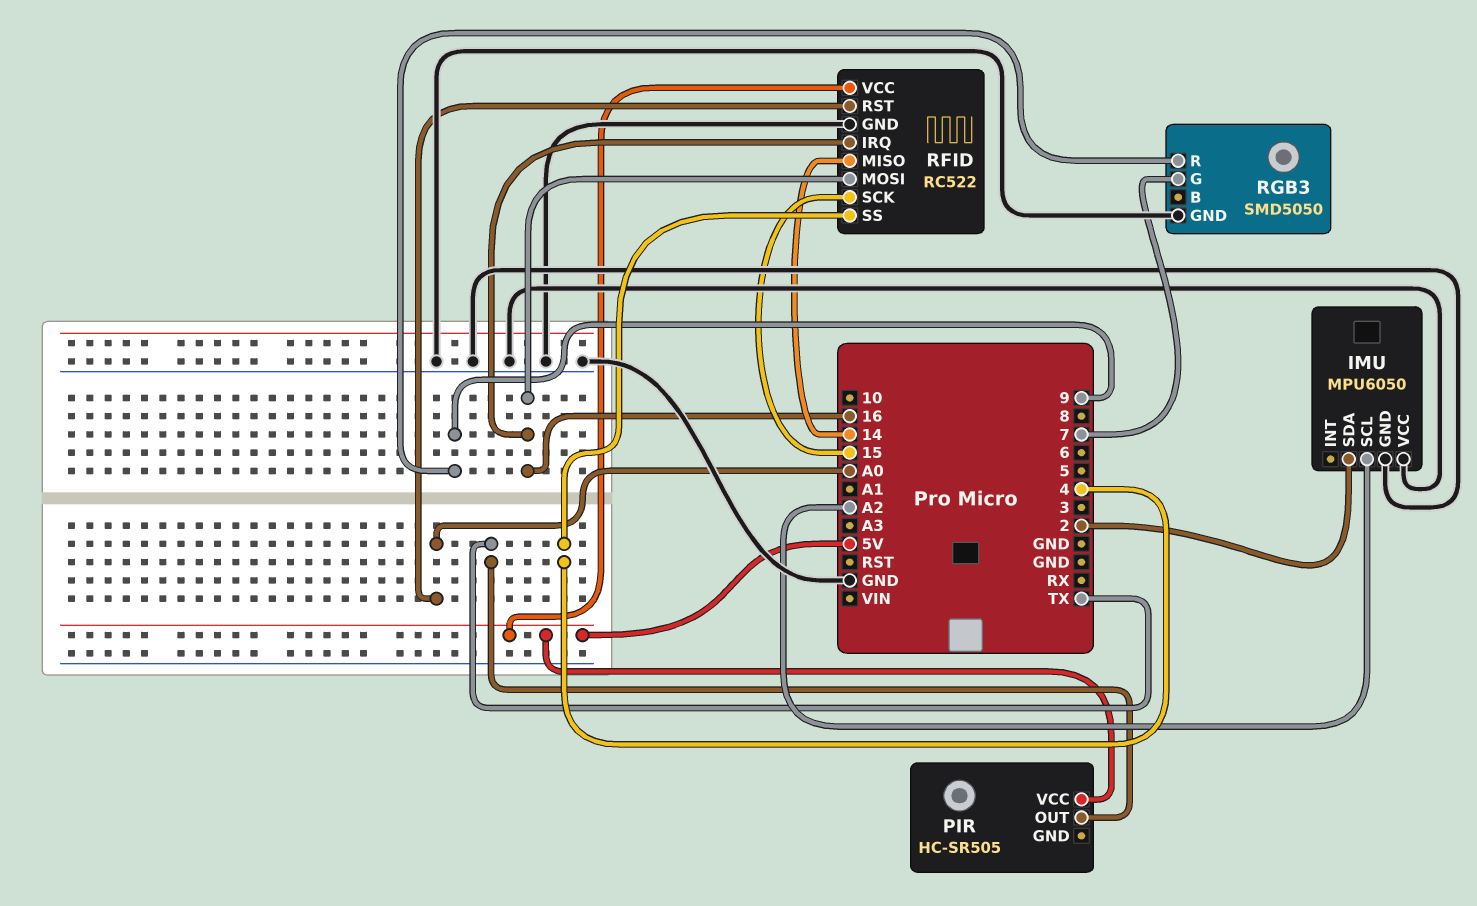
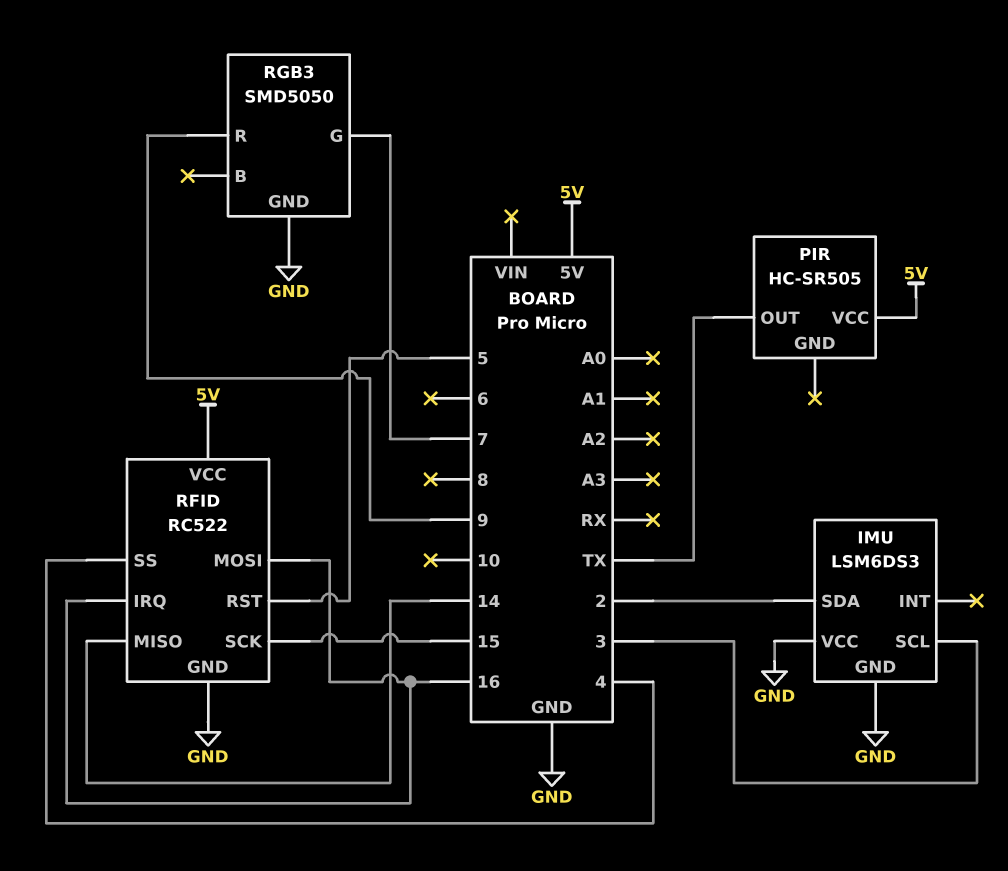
IMU: MPU6050 -> LSM6DS3
IMU pin SCL: A2 -> 3
RFID pin RST: A0 -> 5

